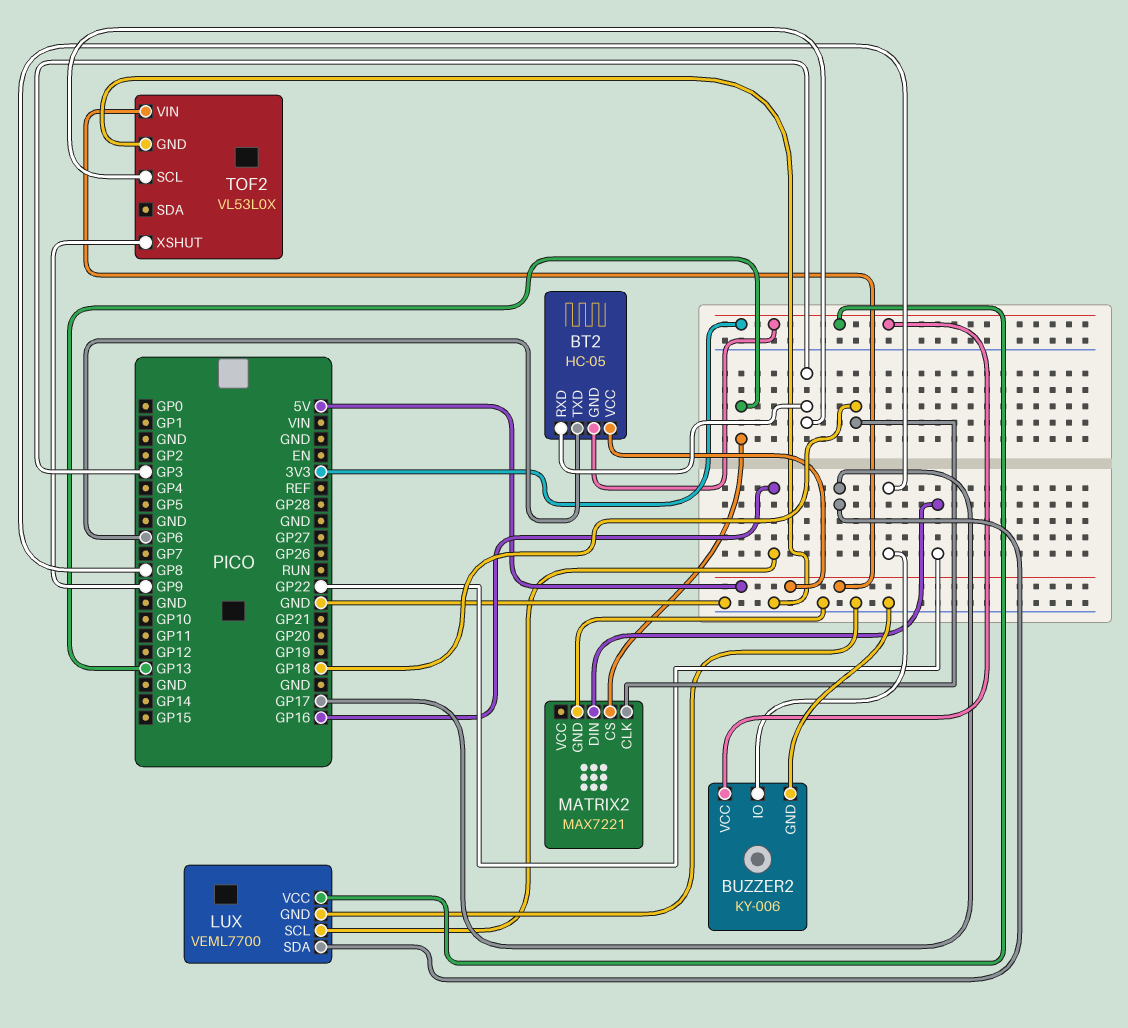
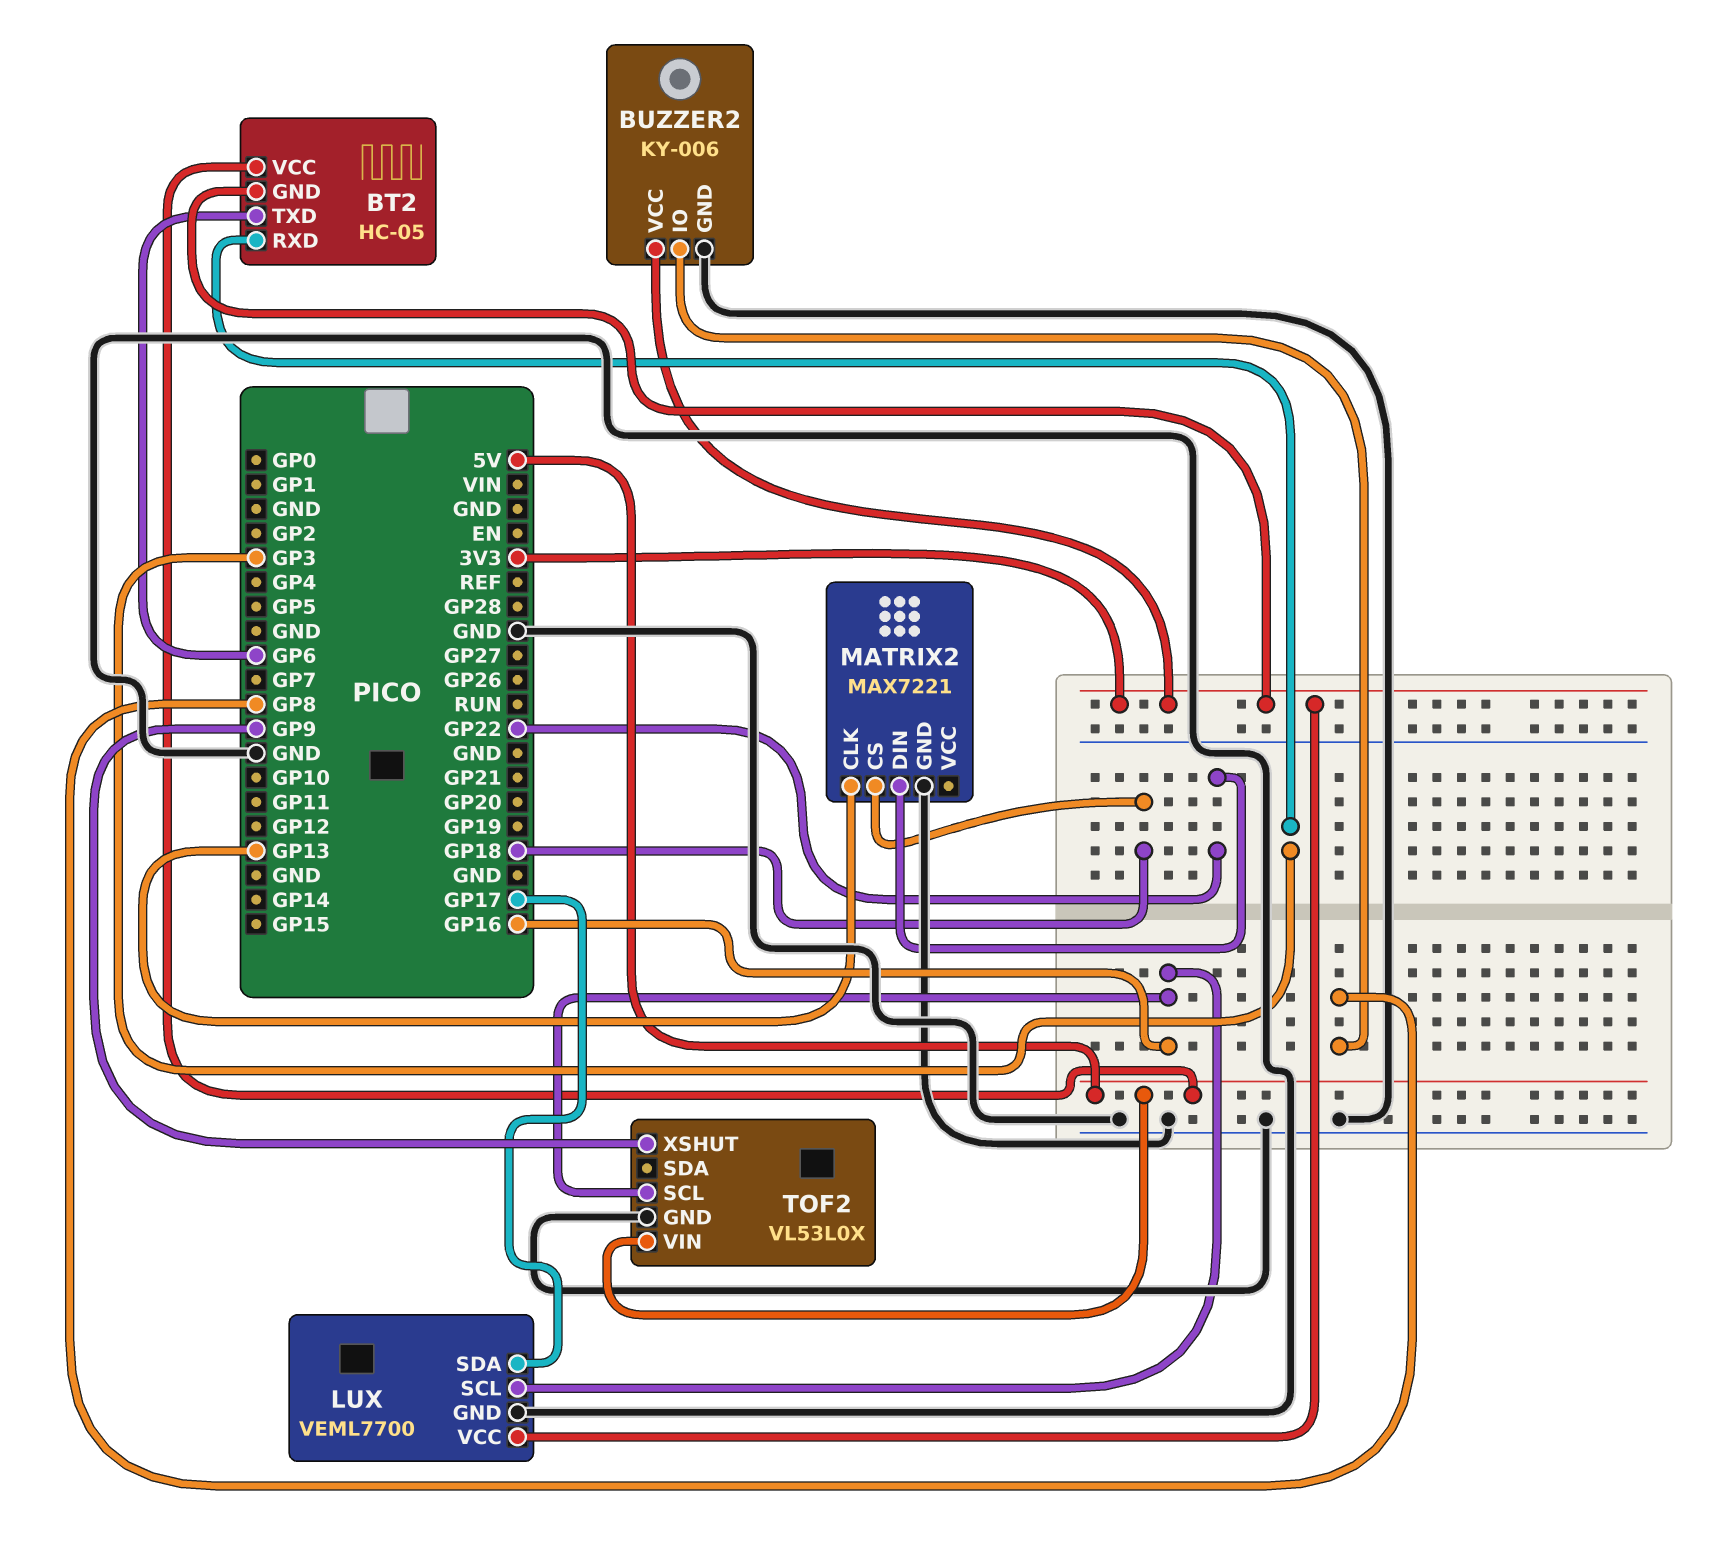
MATRIX2 pin CLK: GP18 -> GP13
MATRIX2 pin CS: GP13 -> GP18
TOF2 pin SCL: GP3 -> GP16

